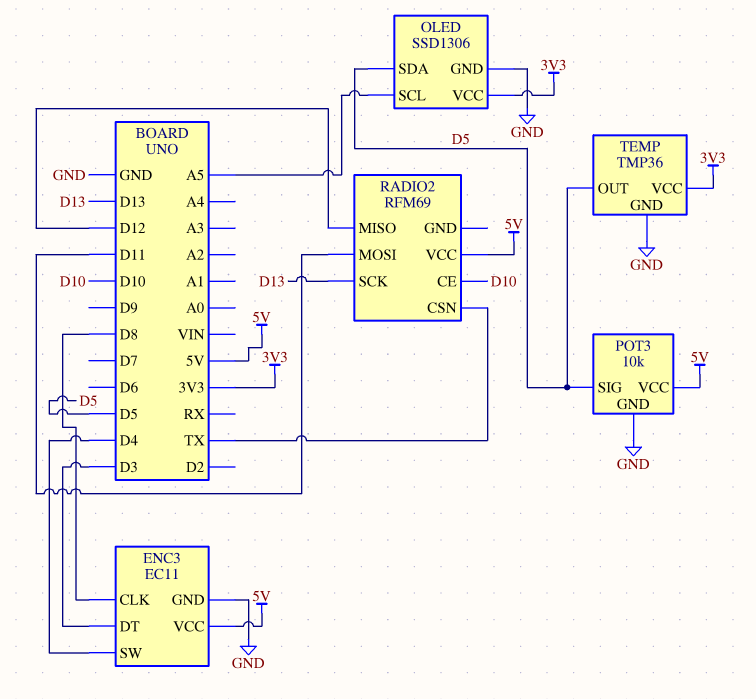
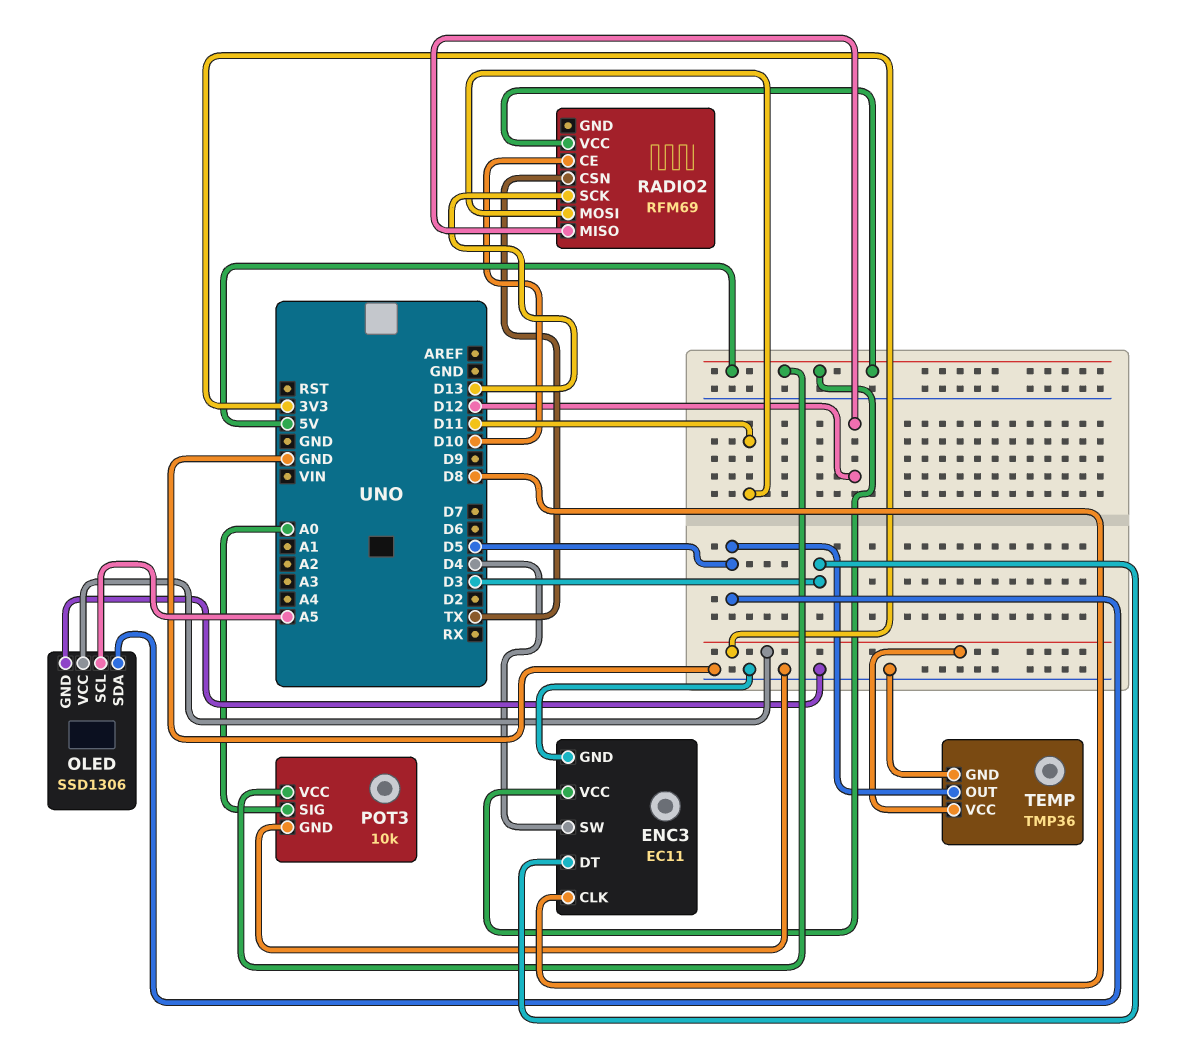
POT3 pin SIG: D5 -> A0

